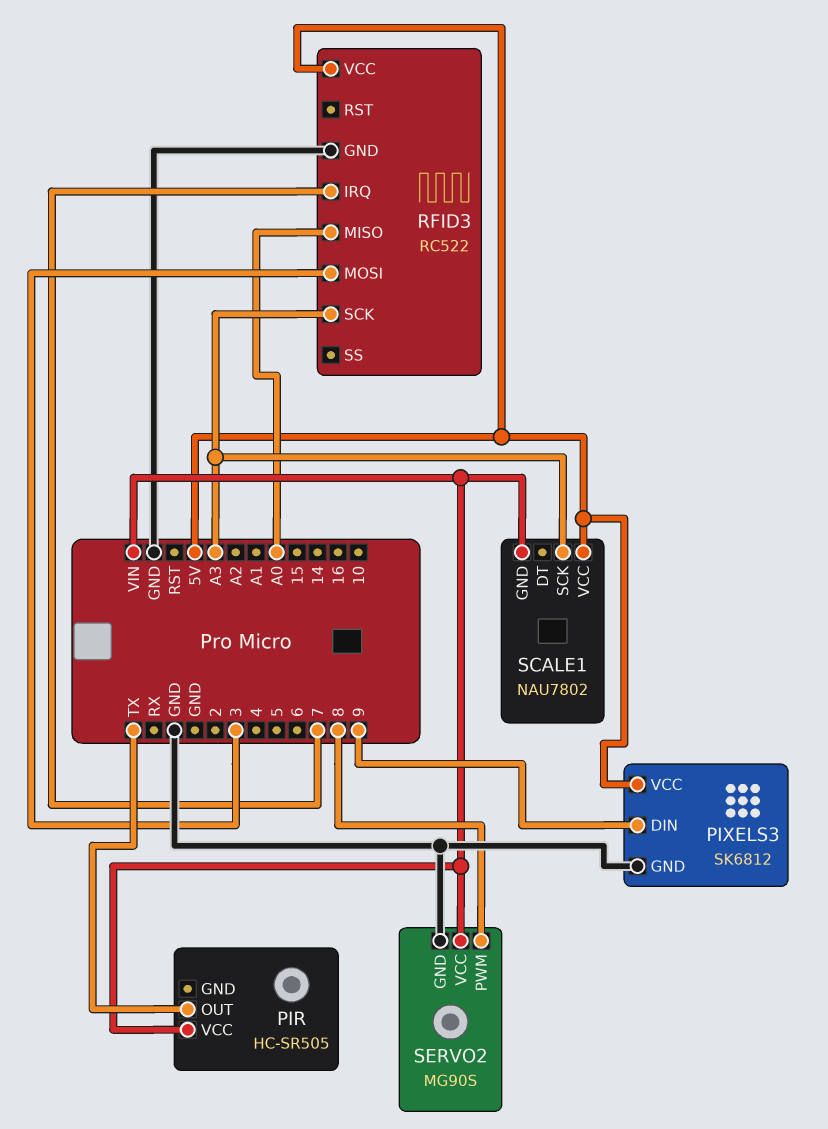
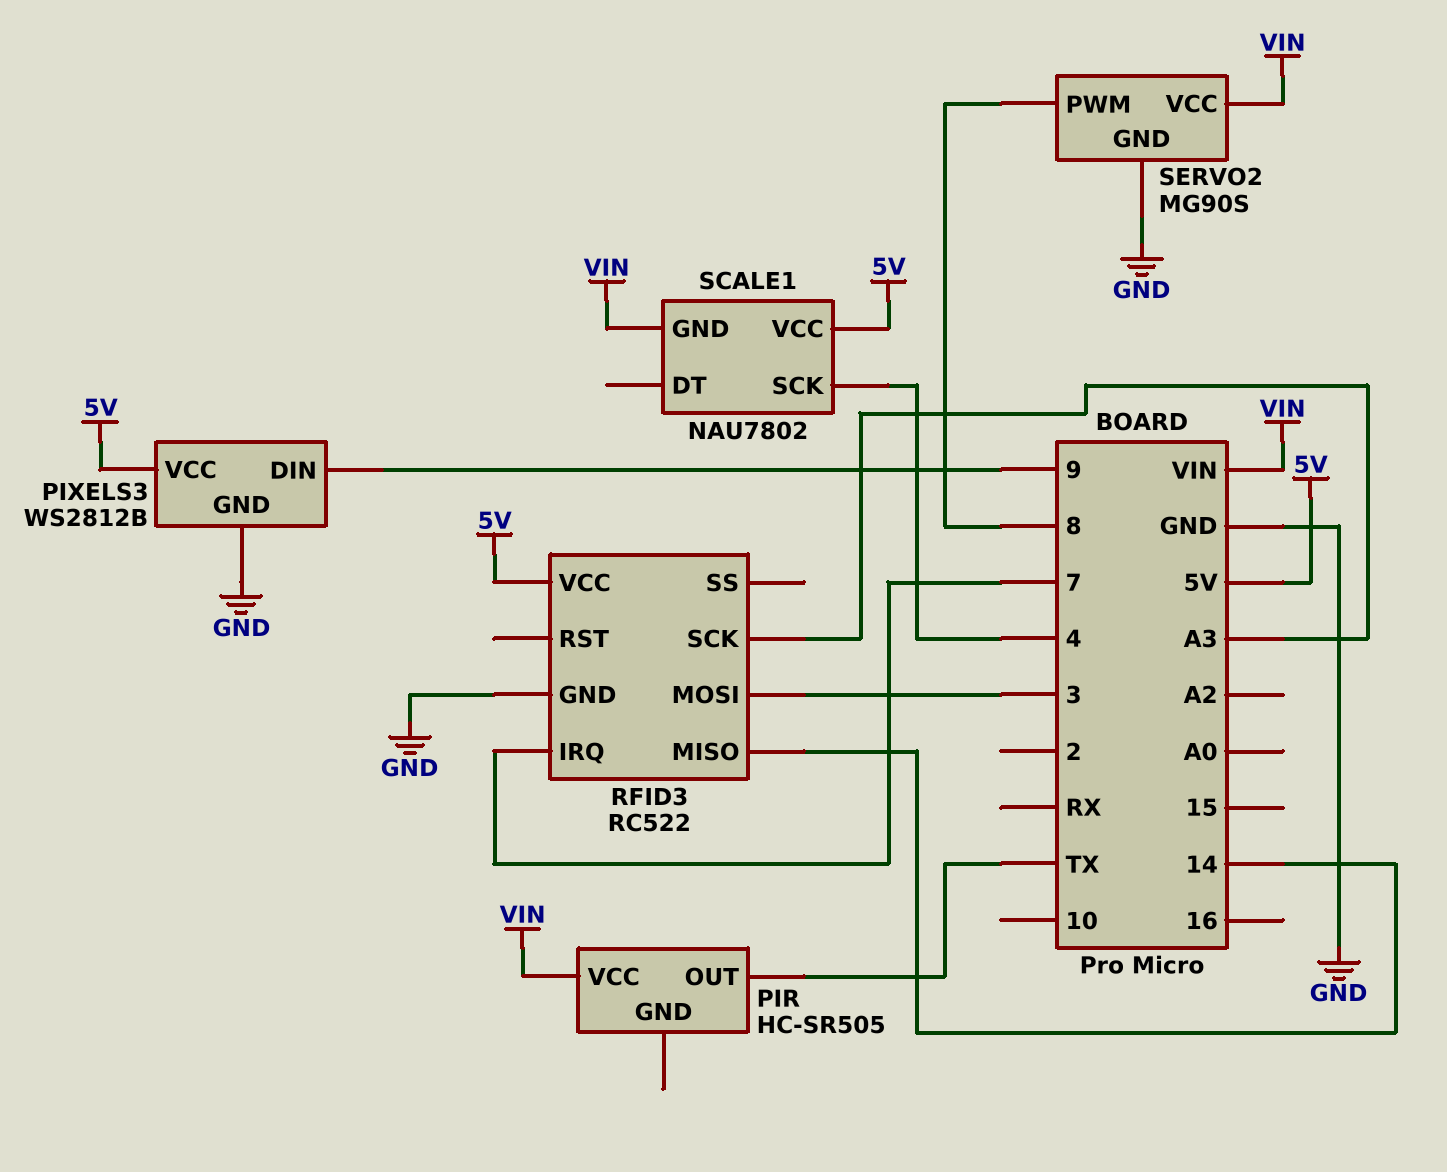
PIXELS3: SK6812 -> WS2812B
RFID3 pin MISO: A0 -> 14
SCALE1 pin SCK: A3 -> 4

